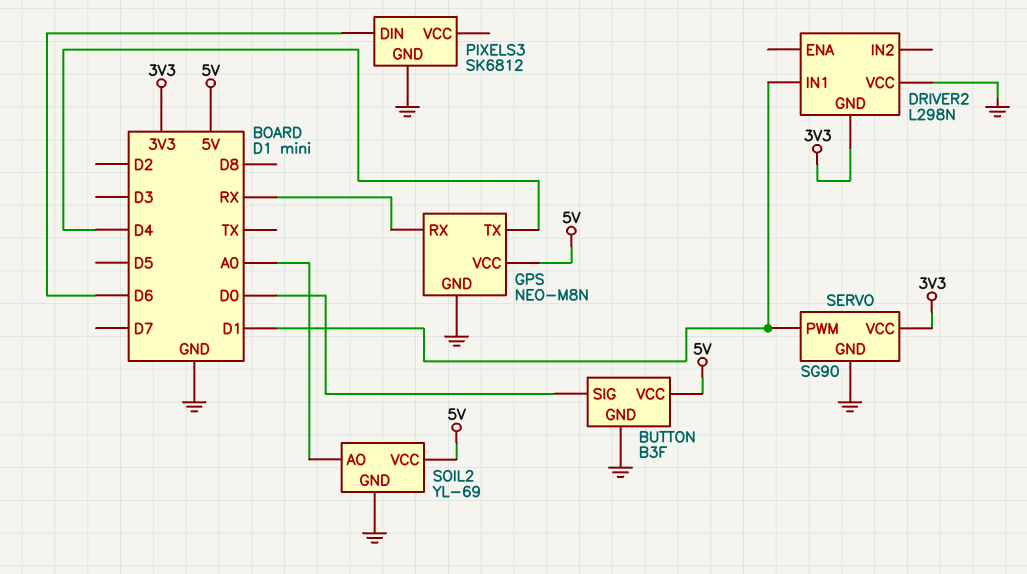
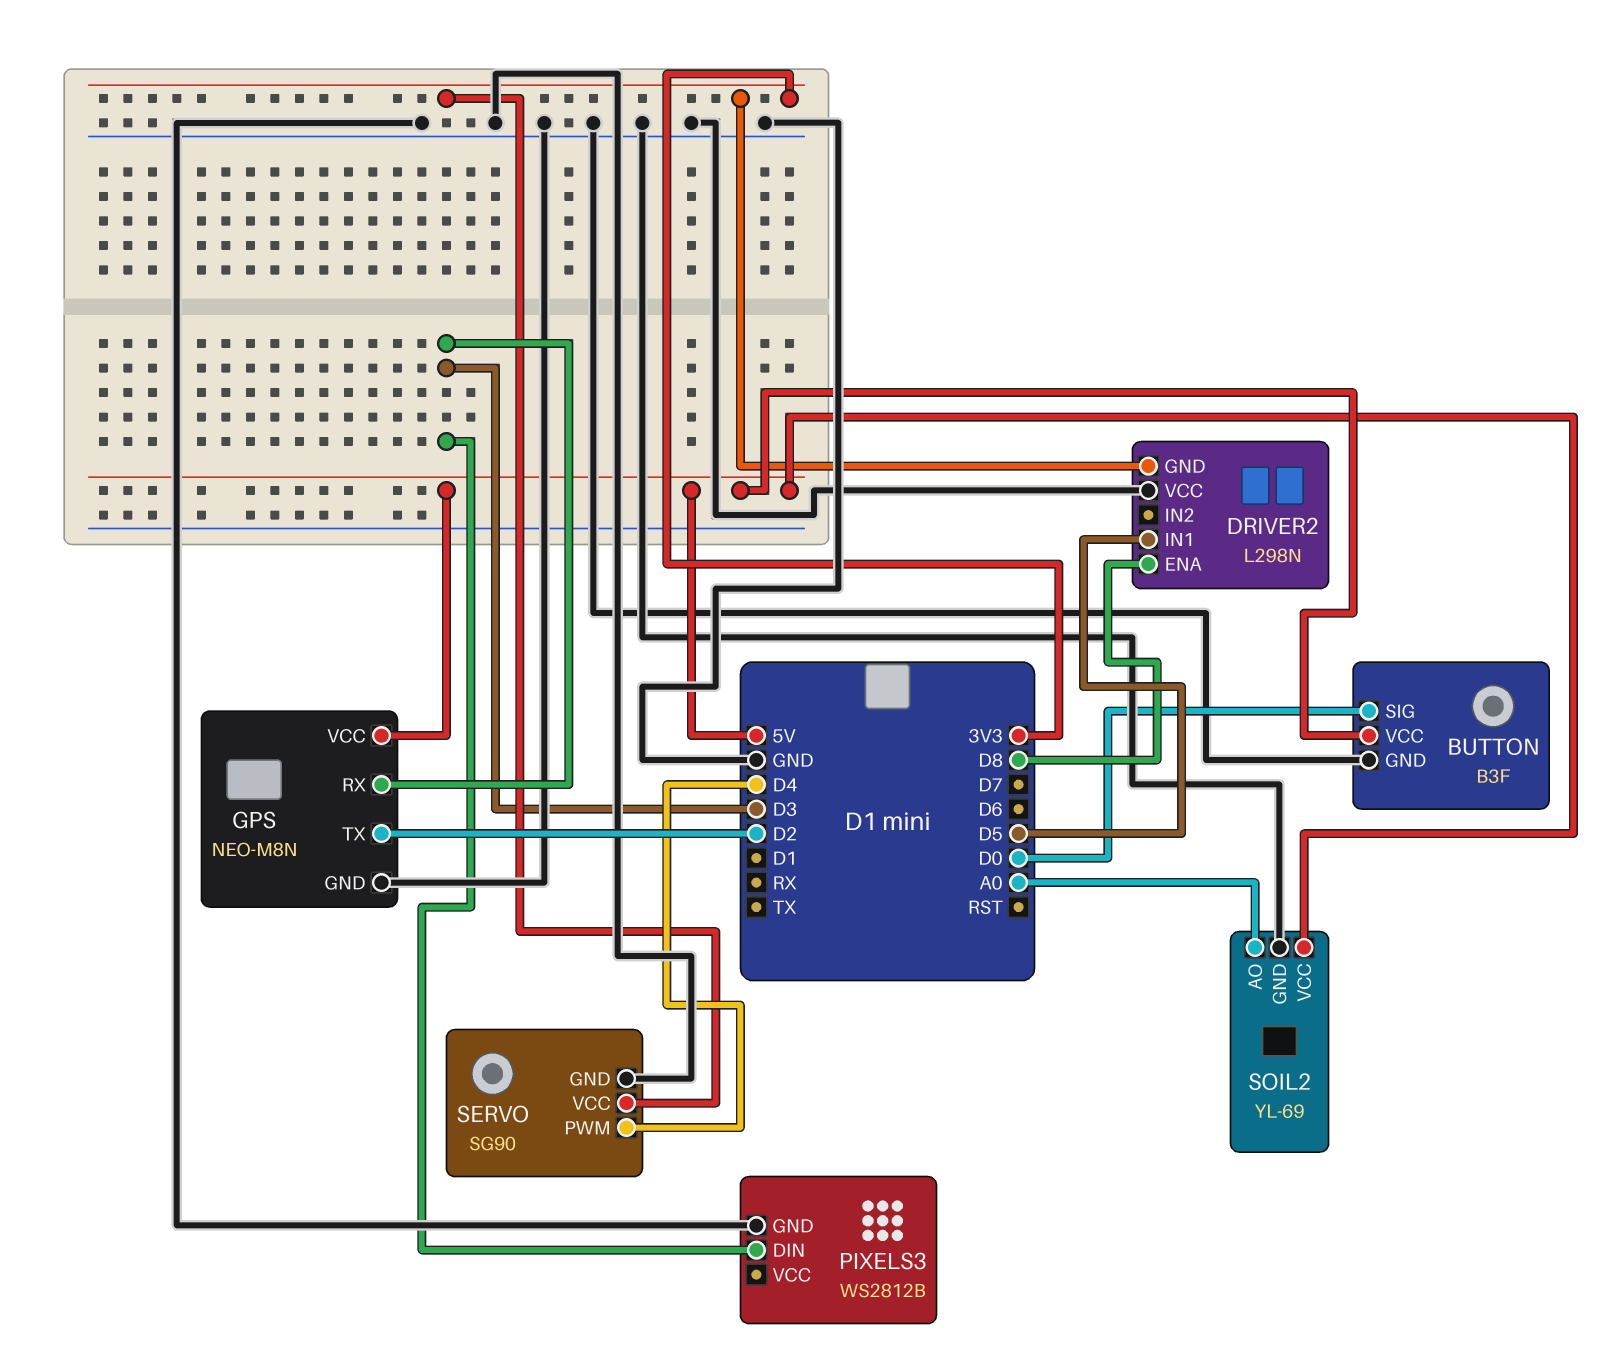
DRIVER2 pin ENA: none -> D8
DRIVER2 pin IN1: D1 -> D5
GPS pin RX: RX -> D3
GPS pin TX: D4 -> D2
PIXELS3: SK6812 -> WS2812B
PIXELS3 pin DIN: D6 -> D3
SERVO pin PWM: D1 -> D4

